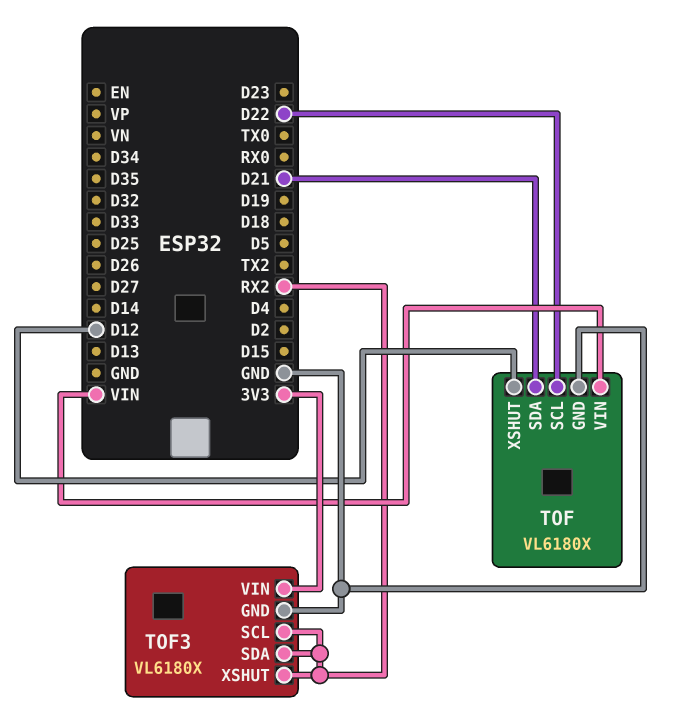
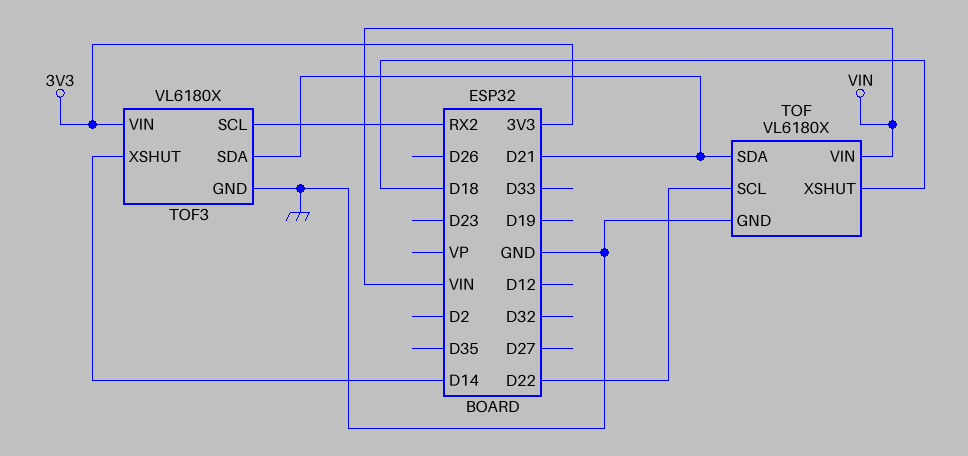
TOF pin XSHUT: D12 -> D18
TOF3 pin SDA: RX2 -> D21
TOF3 pin XSHUT: RX2 -> D14

